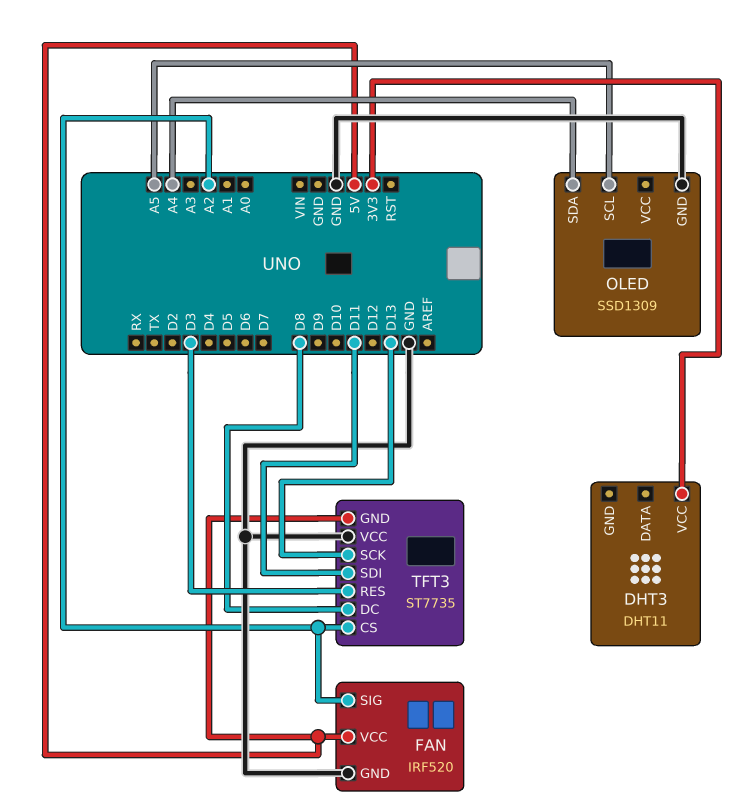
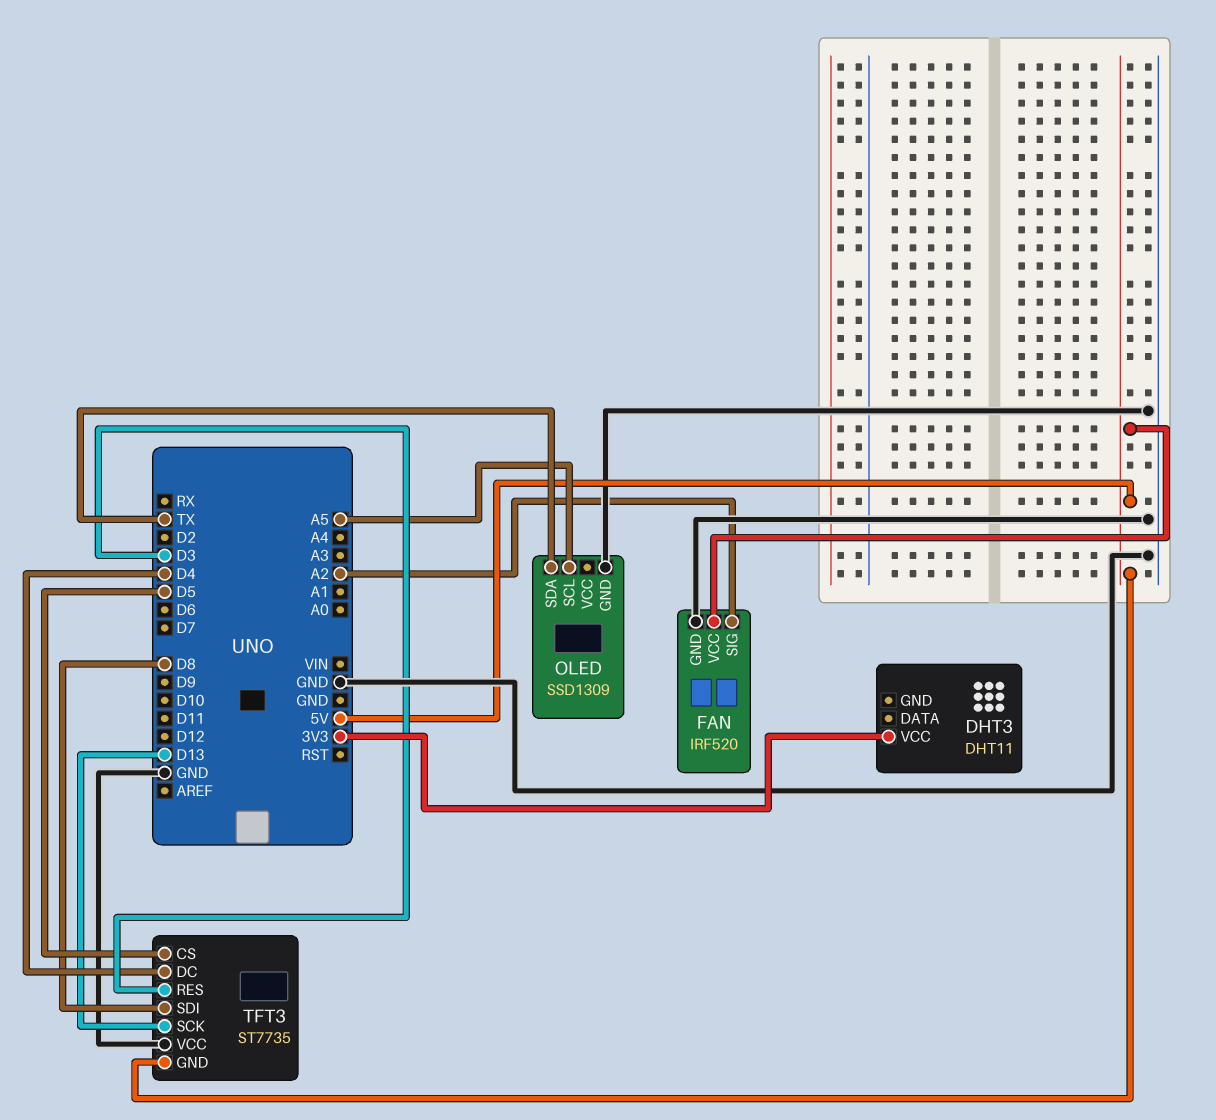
OLED pin SDA: A4 -> TX
TFT3 pin CS: A2 -> D5
TFT3 pin DC: D8 -> D4
TFT3 pin SDI: D11 -> D8

